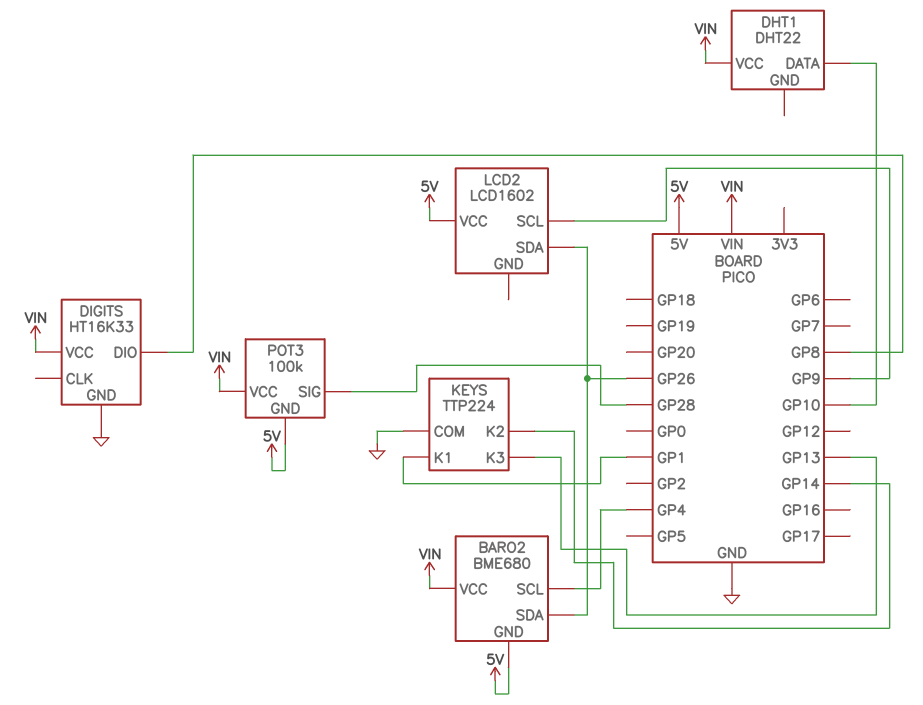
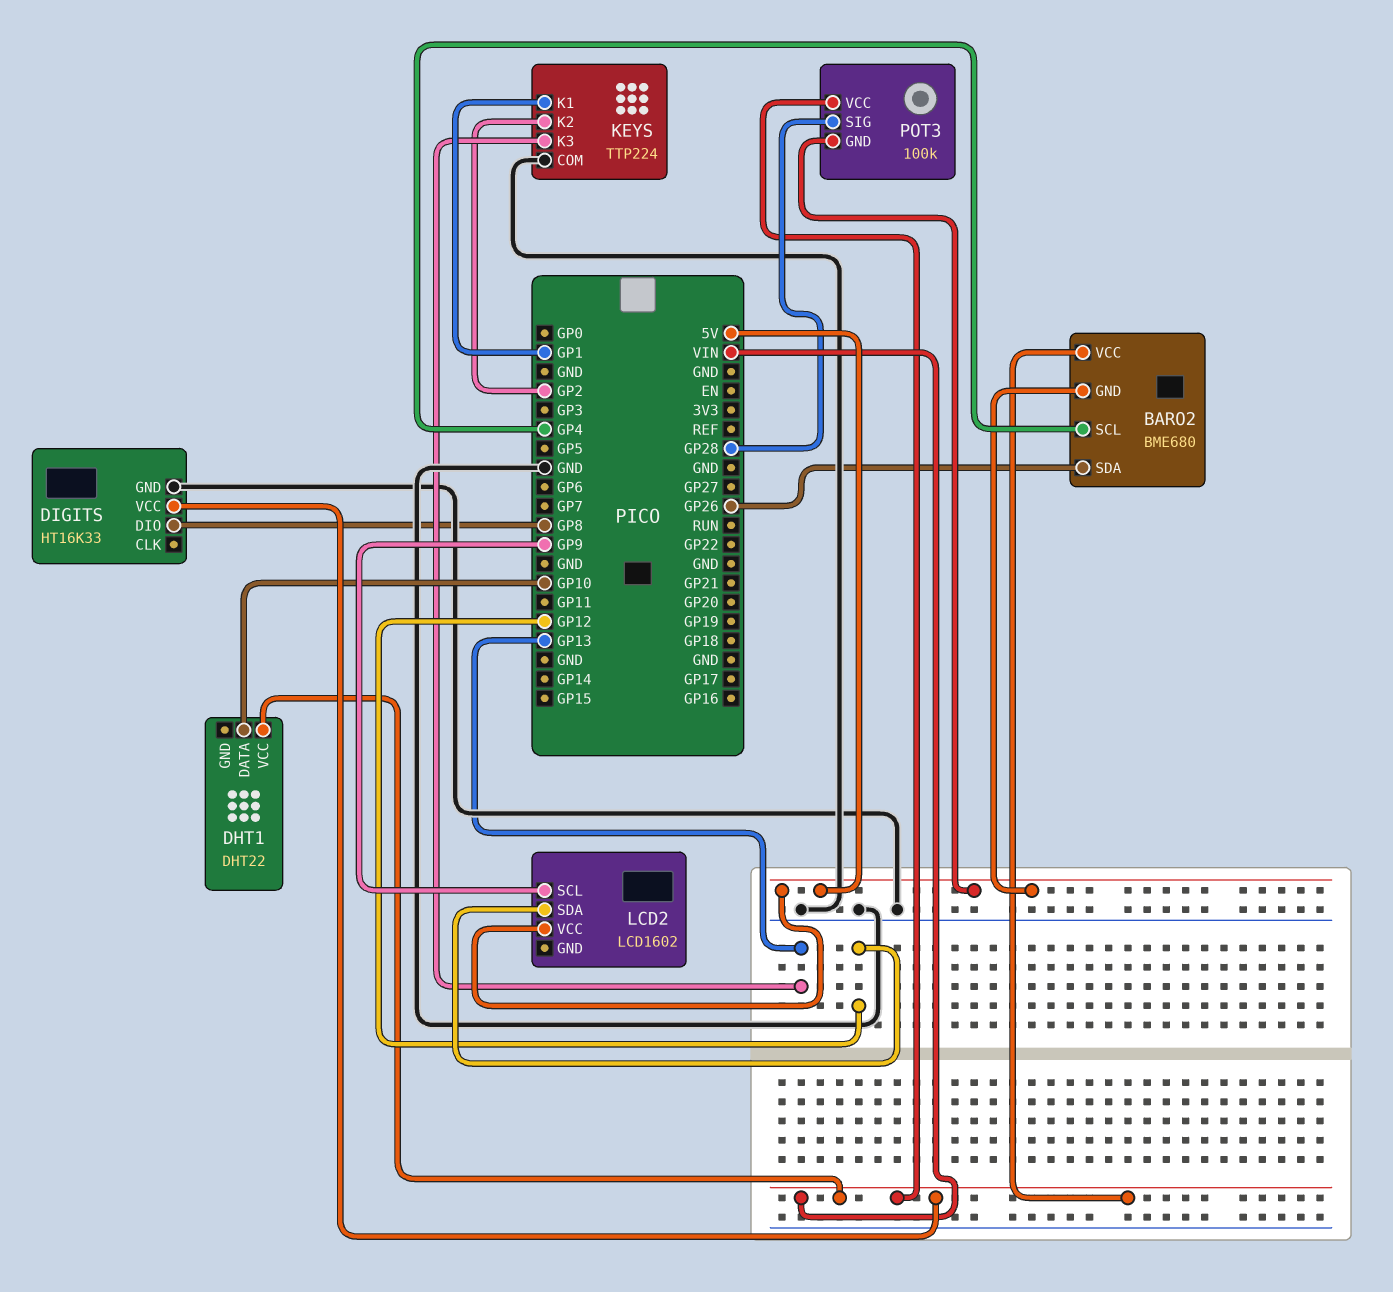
KEYS pin K2: GP14 -> GP2
LCD2 pin SDA: GP26 -> GP12

